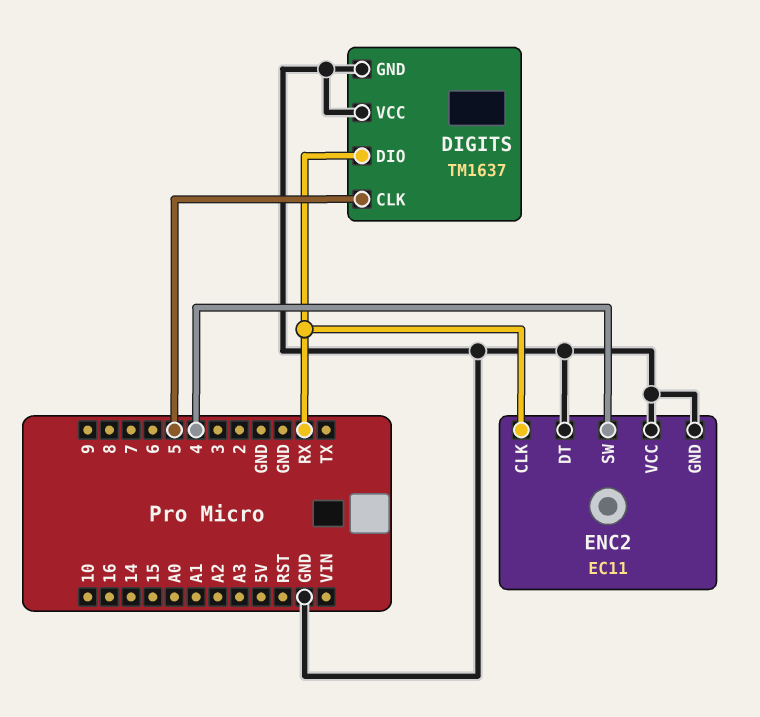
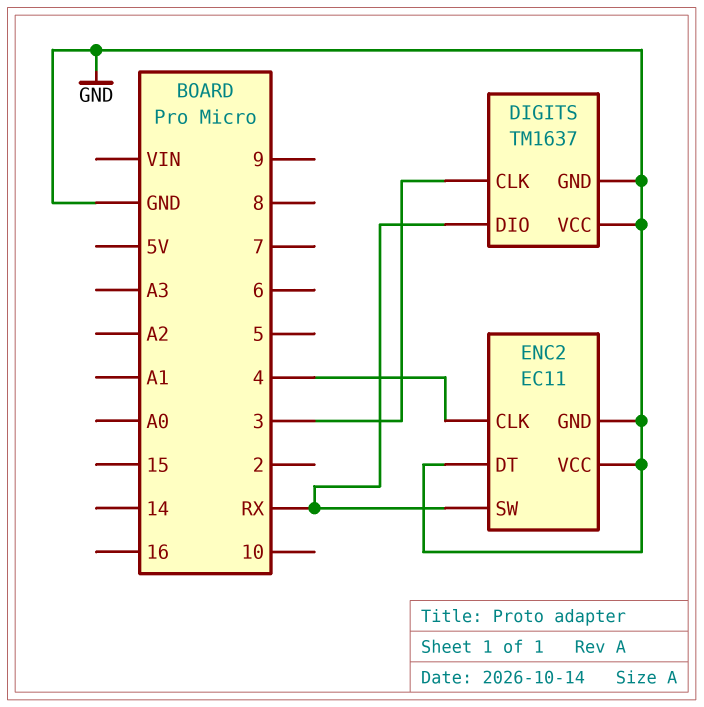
DIGITS pin CLK: 5 -> 3
ENC2 pin CLK: RX -> 4
ENC2 pin SW: 4 -> RX

